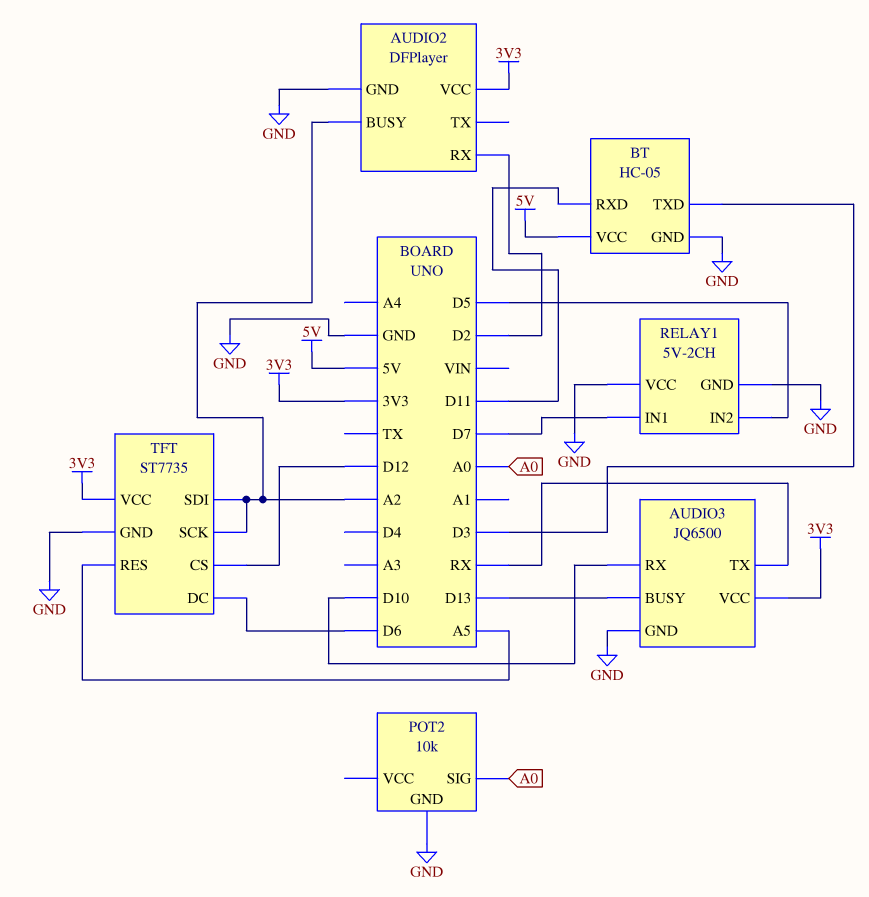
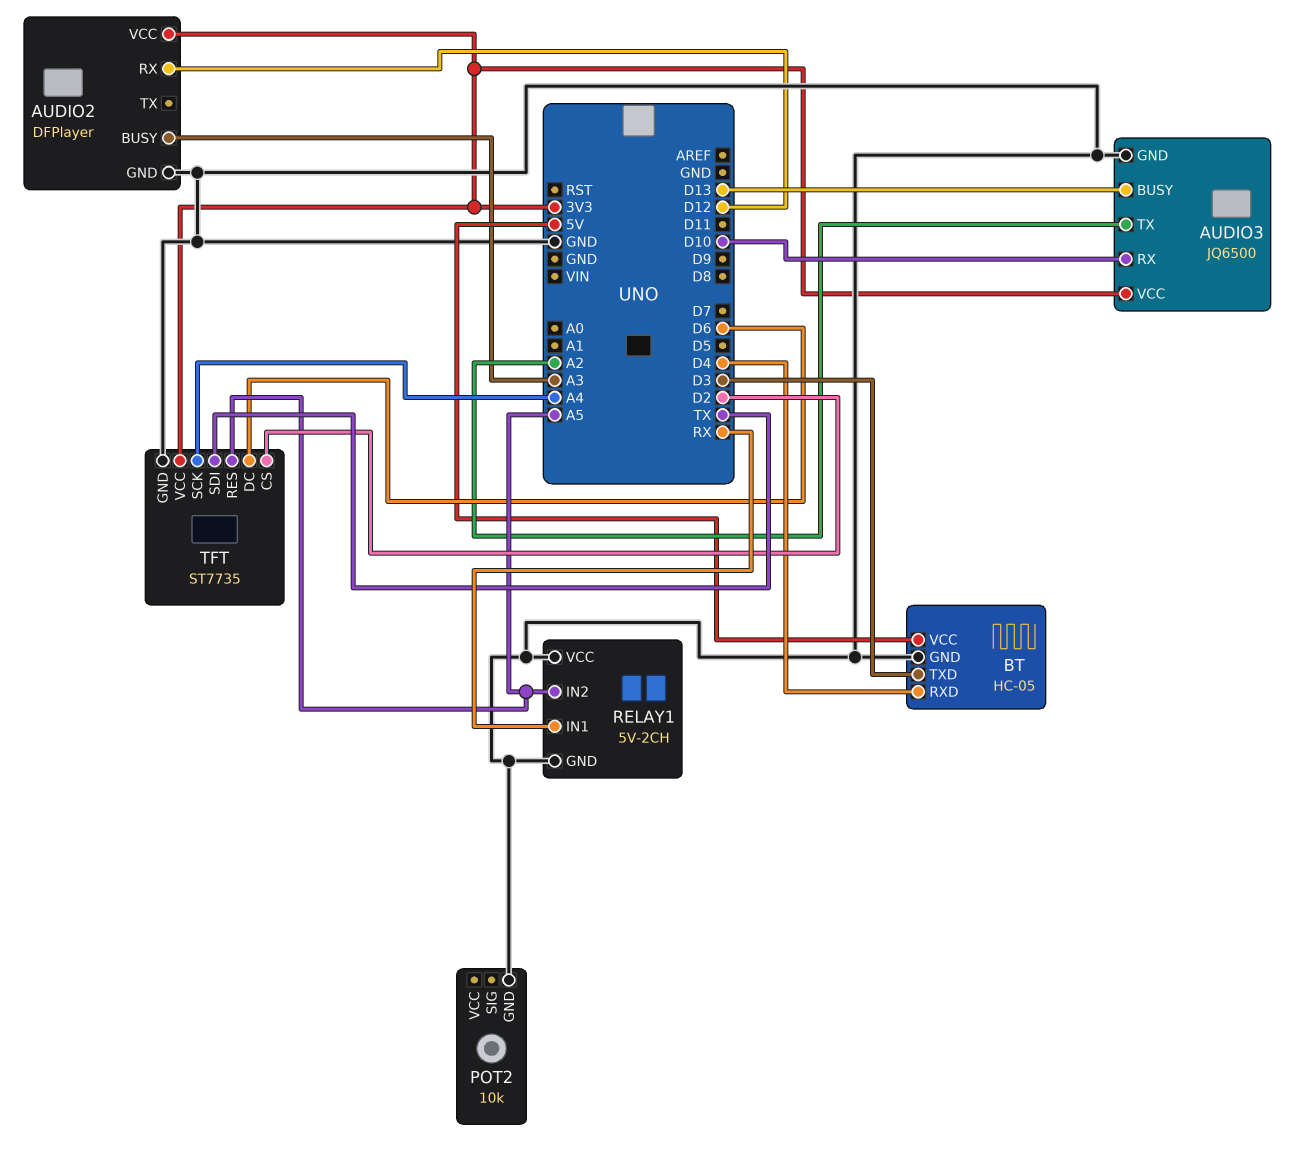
AUDIO2 pin BUSY: A2 -> A3
AUDIO2 pin RX: D2 -> D12
AUDIO3 pin TX: RX -> A2
BT pin RXD: D11 -> D4
POT2 pin SIG: A0 -> none
RELAY1 pin IN1: D7 -> RX
RELAY1 pin IN2: D5 -> A5
TFT pin CS: D12 -> D2
TFT pin SCK: A2 -> A4
TFT pin SDI: A2 -> TX

